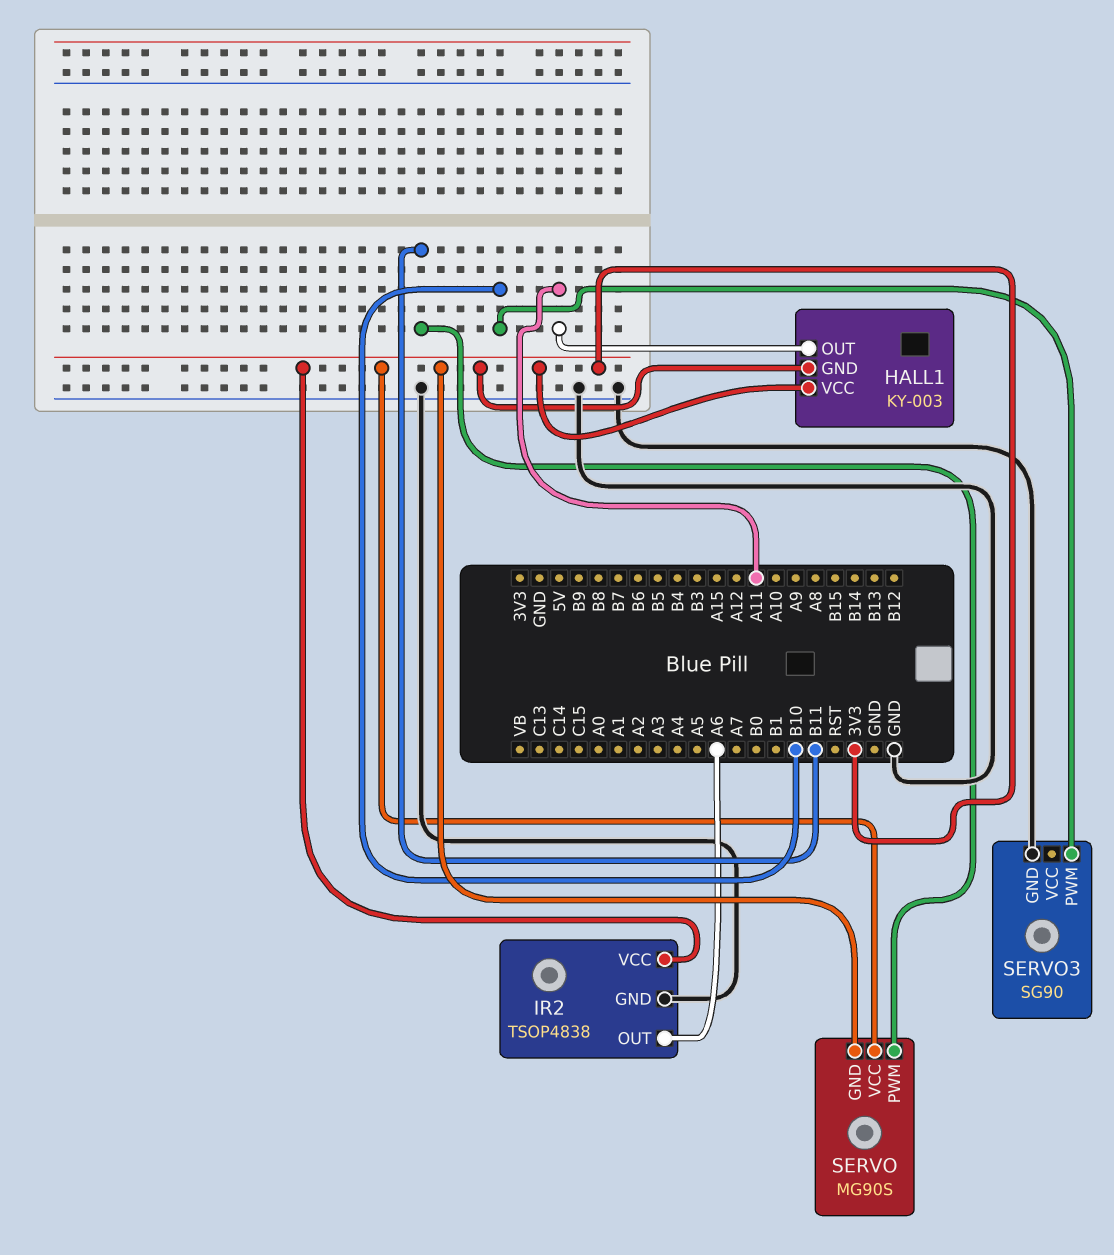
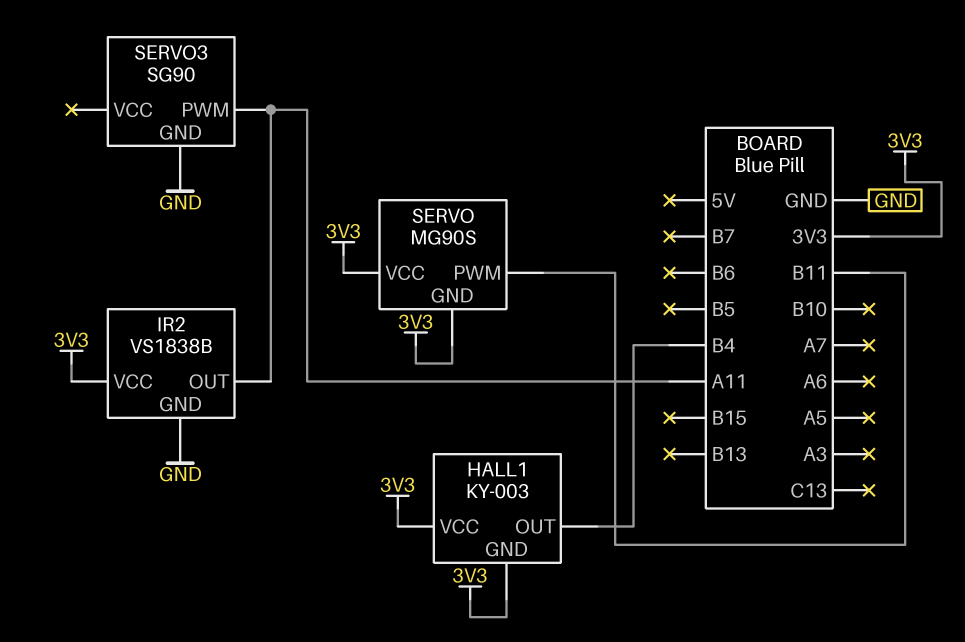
HALL1 pin OUT: A11 -> B4
IR2: TSOP4838 -> VS1838B
IR2 pin OUT: A6 -> A11
SERVO3 pin PWM: B10 -> A11

